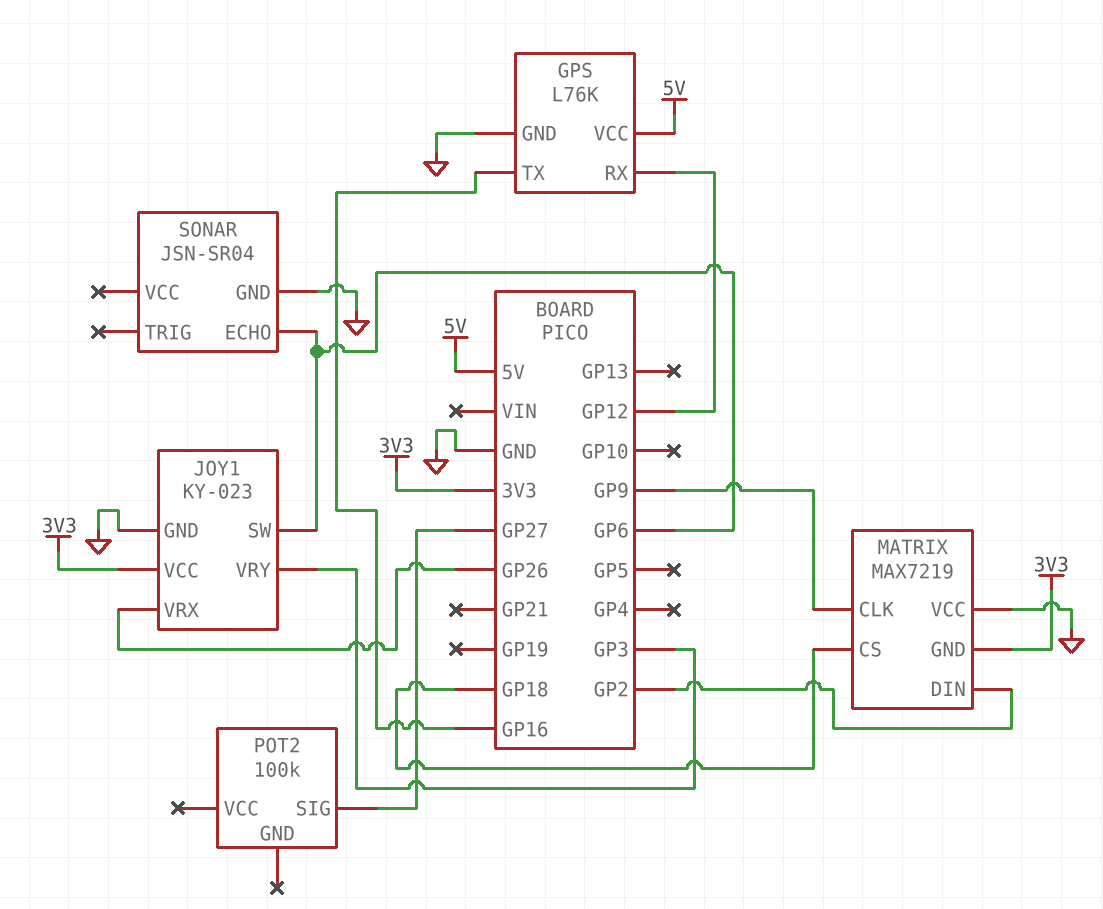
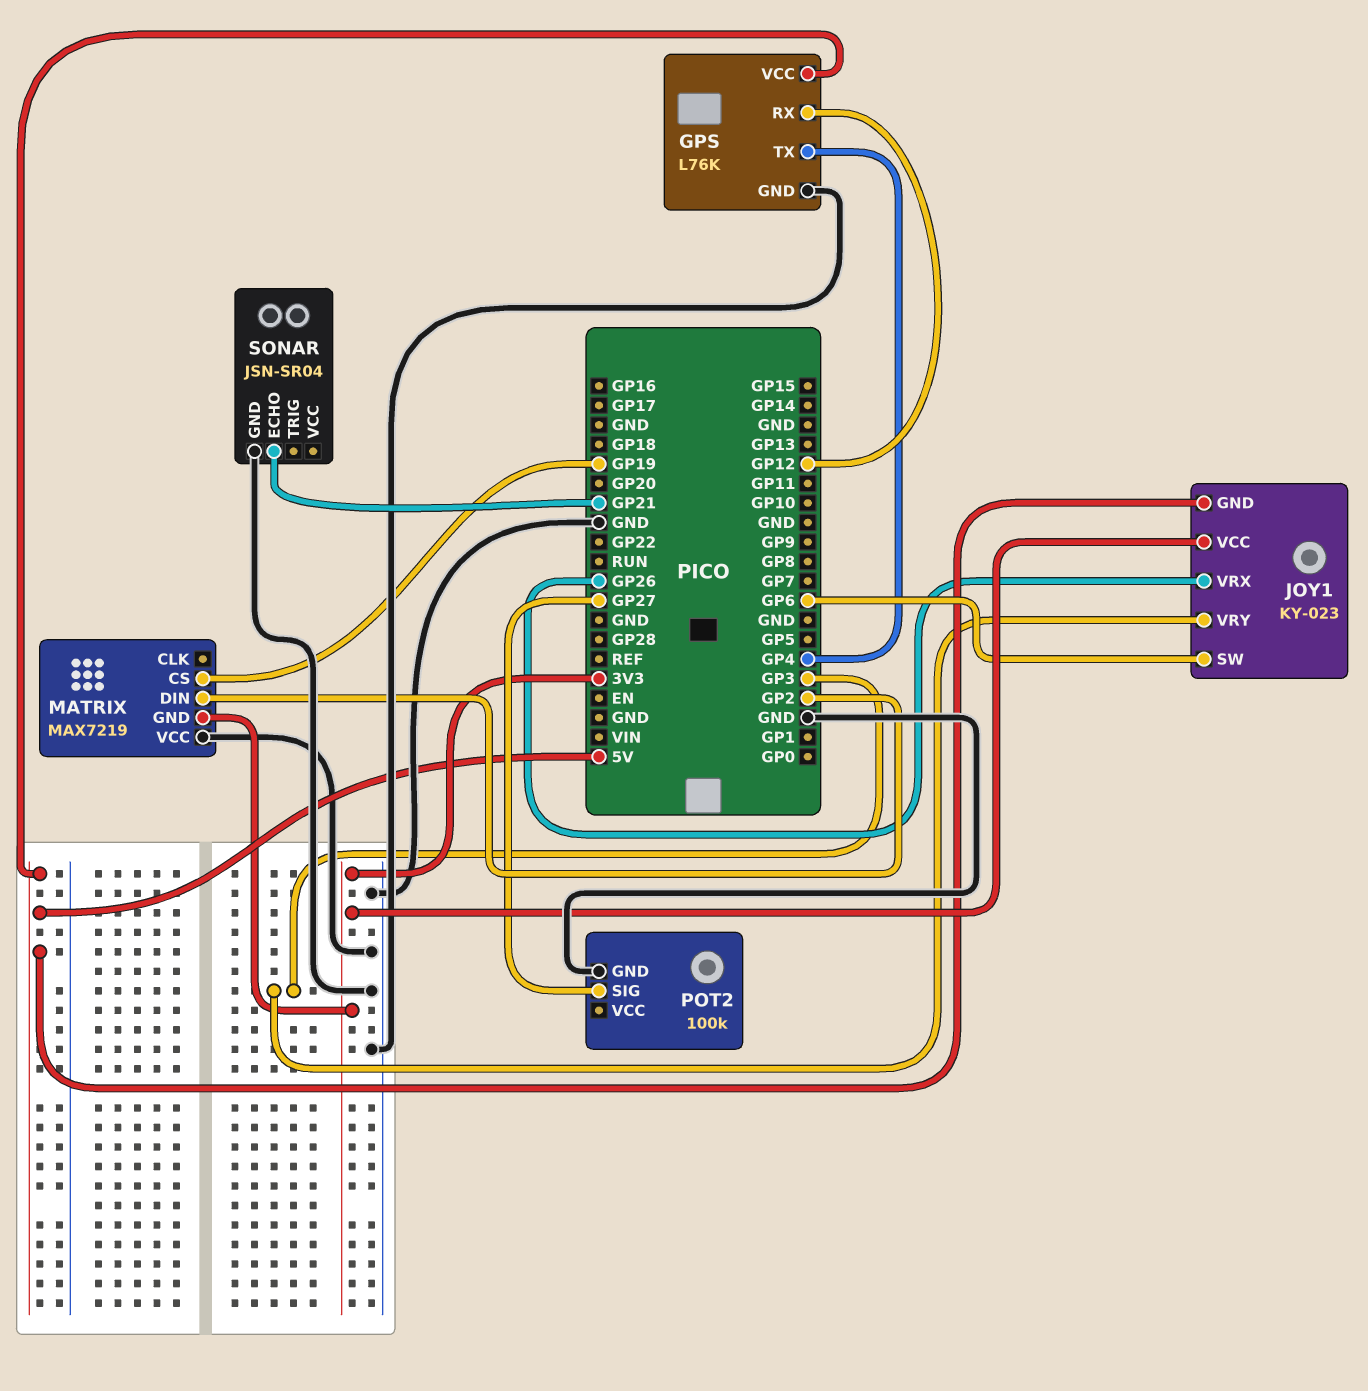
GPS pin TX: GP16 -> GP4
JOY1 pin GND: GND -> 5V
MATRIX pin CLK: GP9 -> none
MATRIX pin CS: GP18 -> GP19
POT2 pin GND: none -> GND
SONAR pin ECHO: GP6 -> GP21

